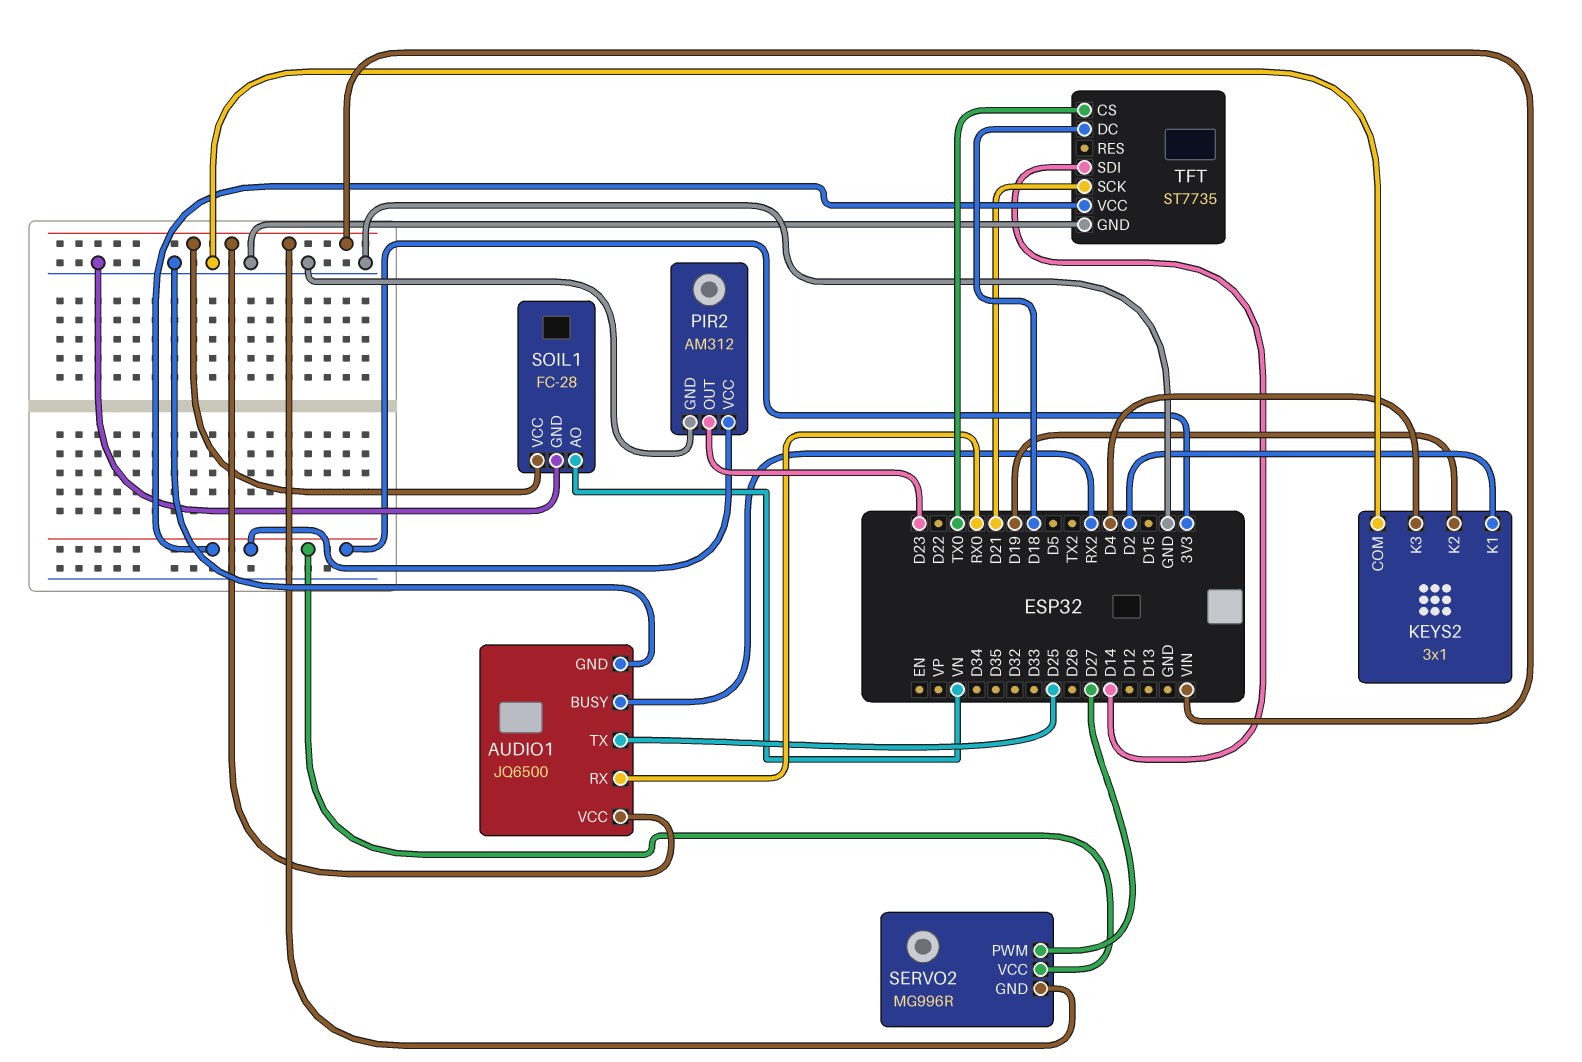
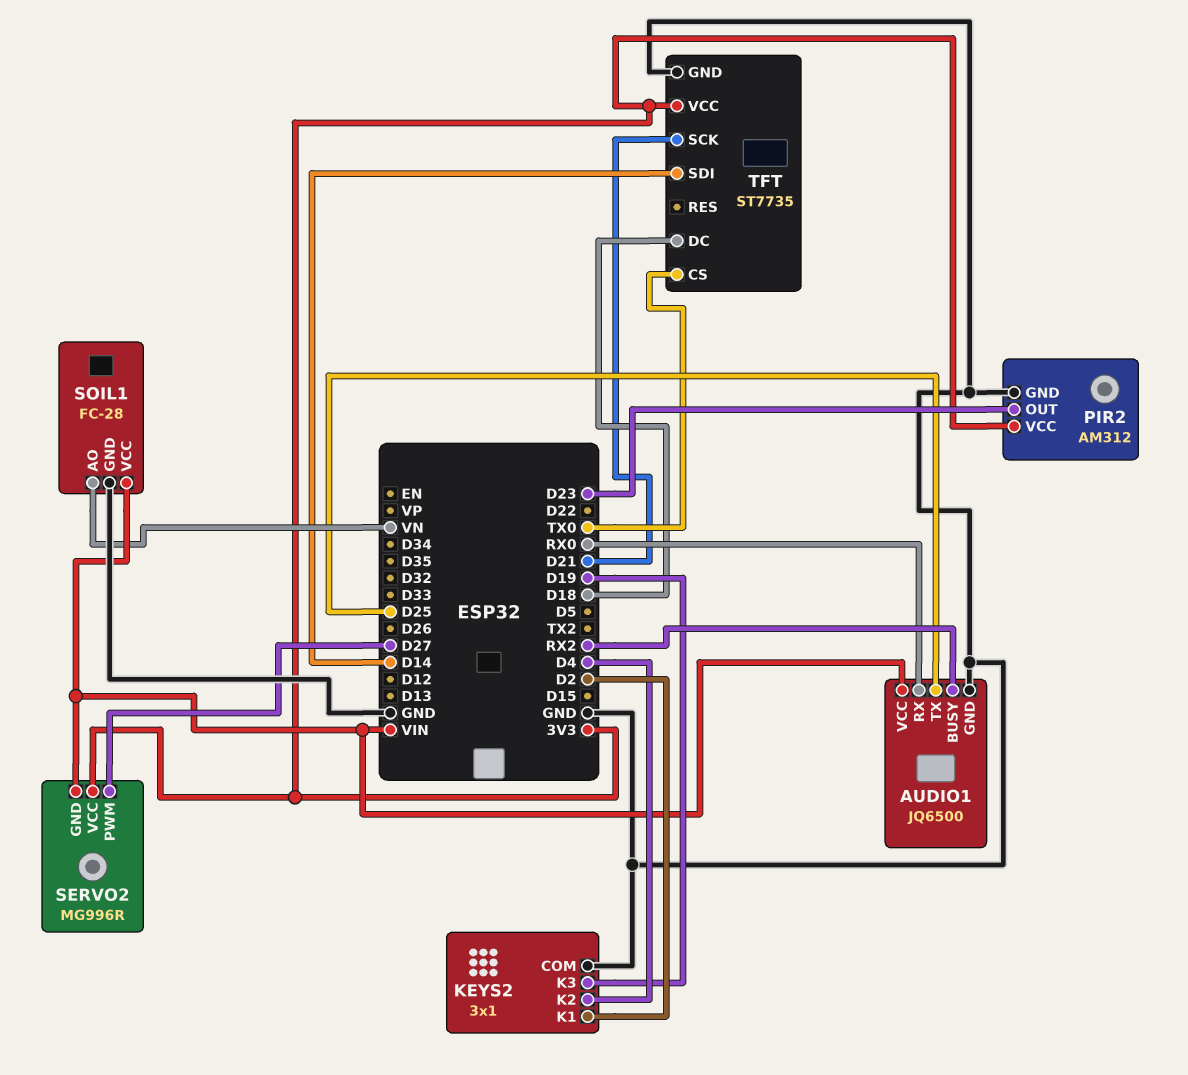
KEYS2 pin K2: D19 -> D4
KEYS2 pin K3: D4 -> D19

